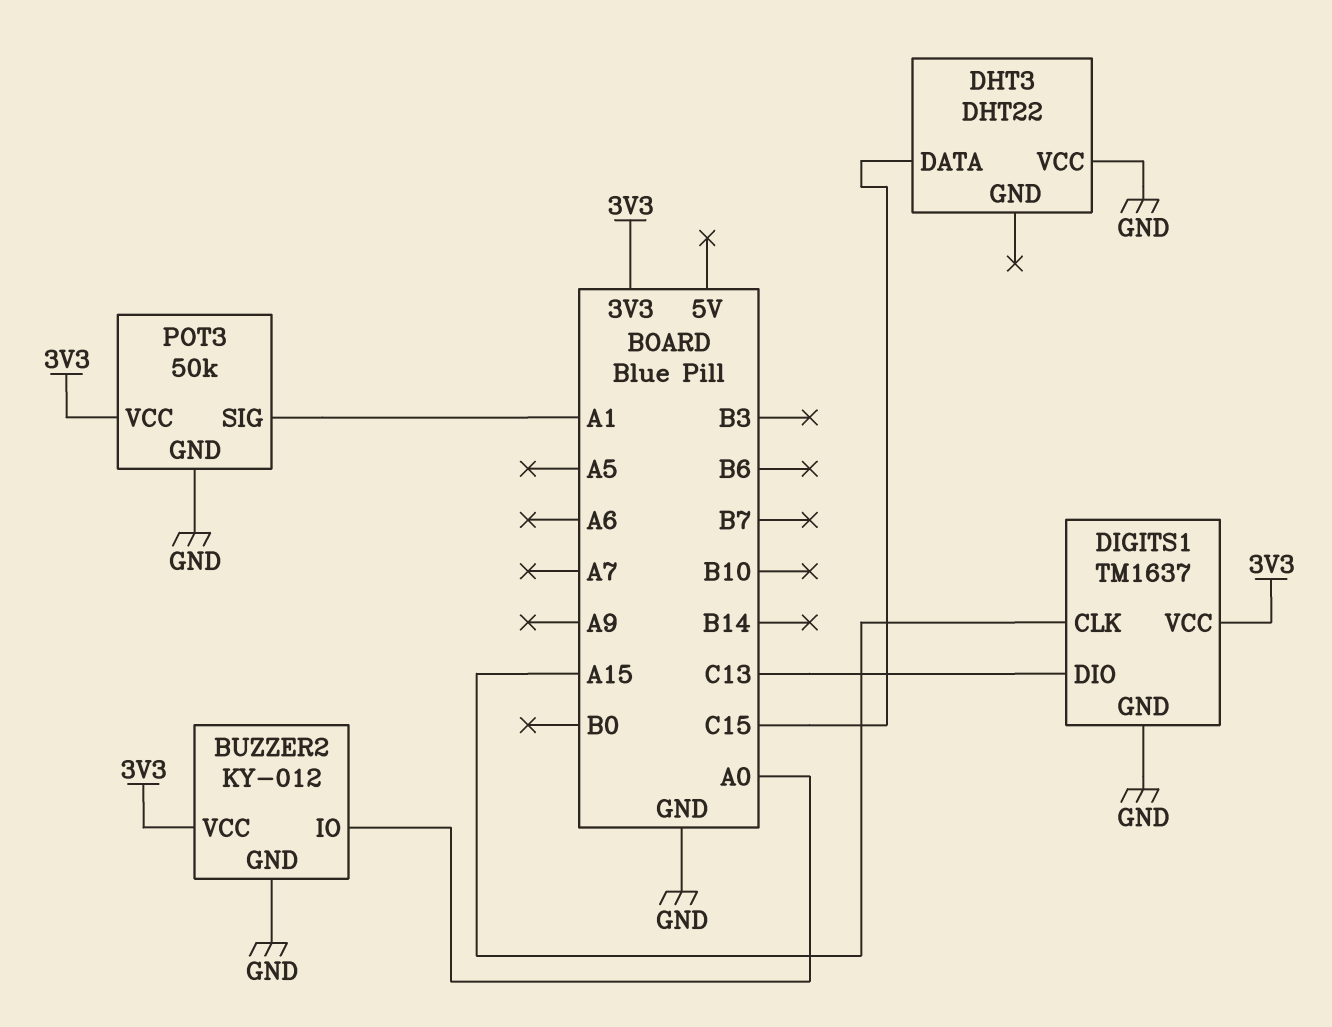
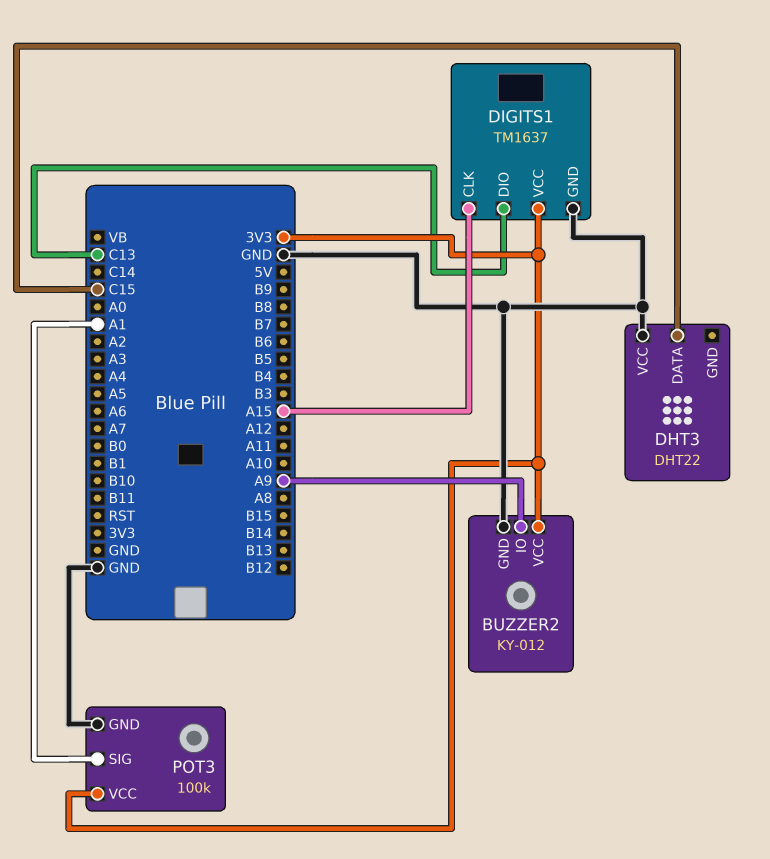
BUZZER2 pin IO: A0 -> A9
POT3: 50k -> 100k

